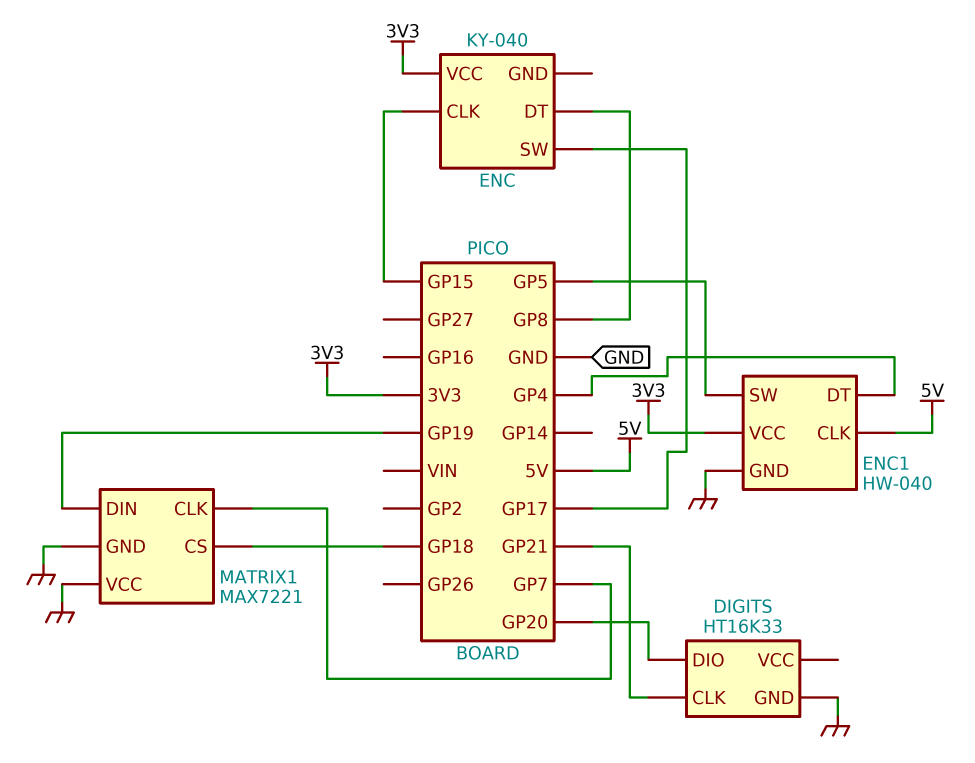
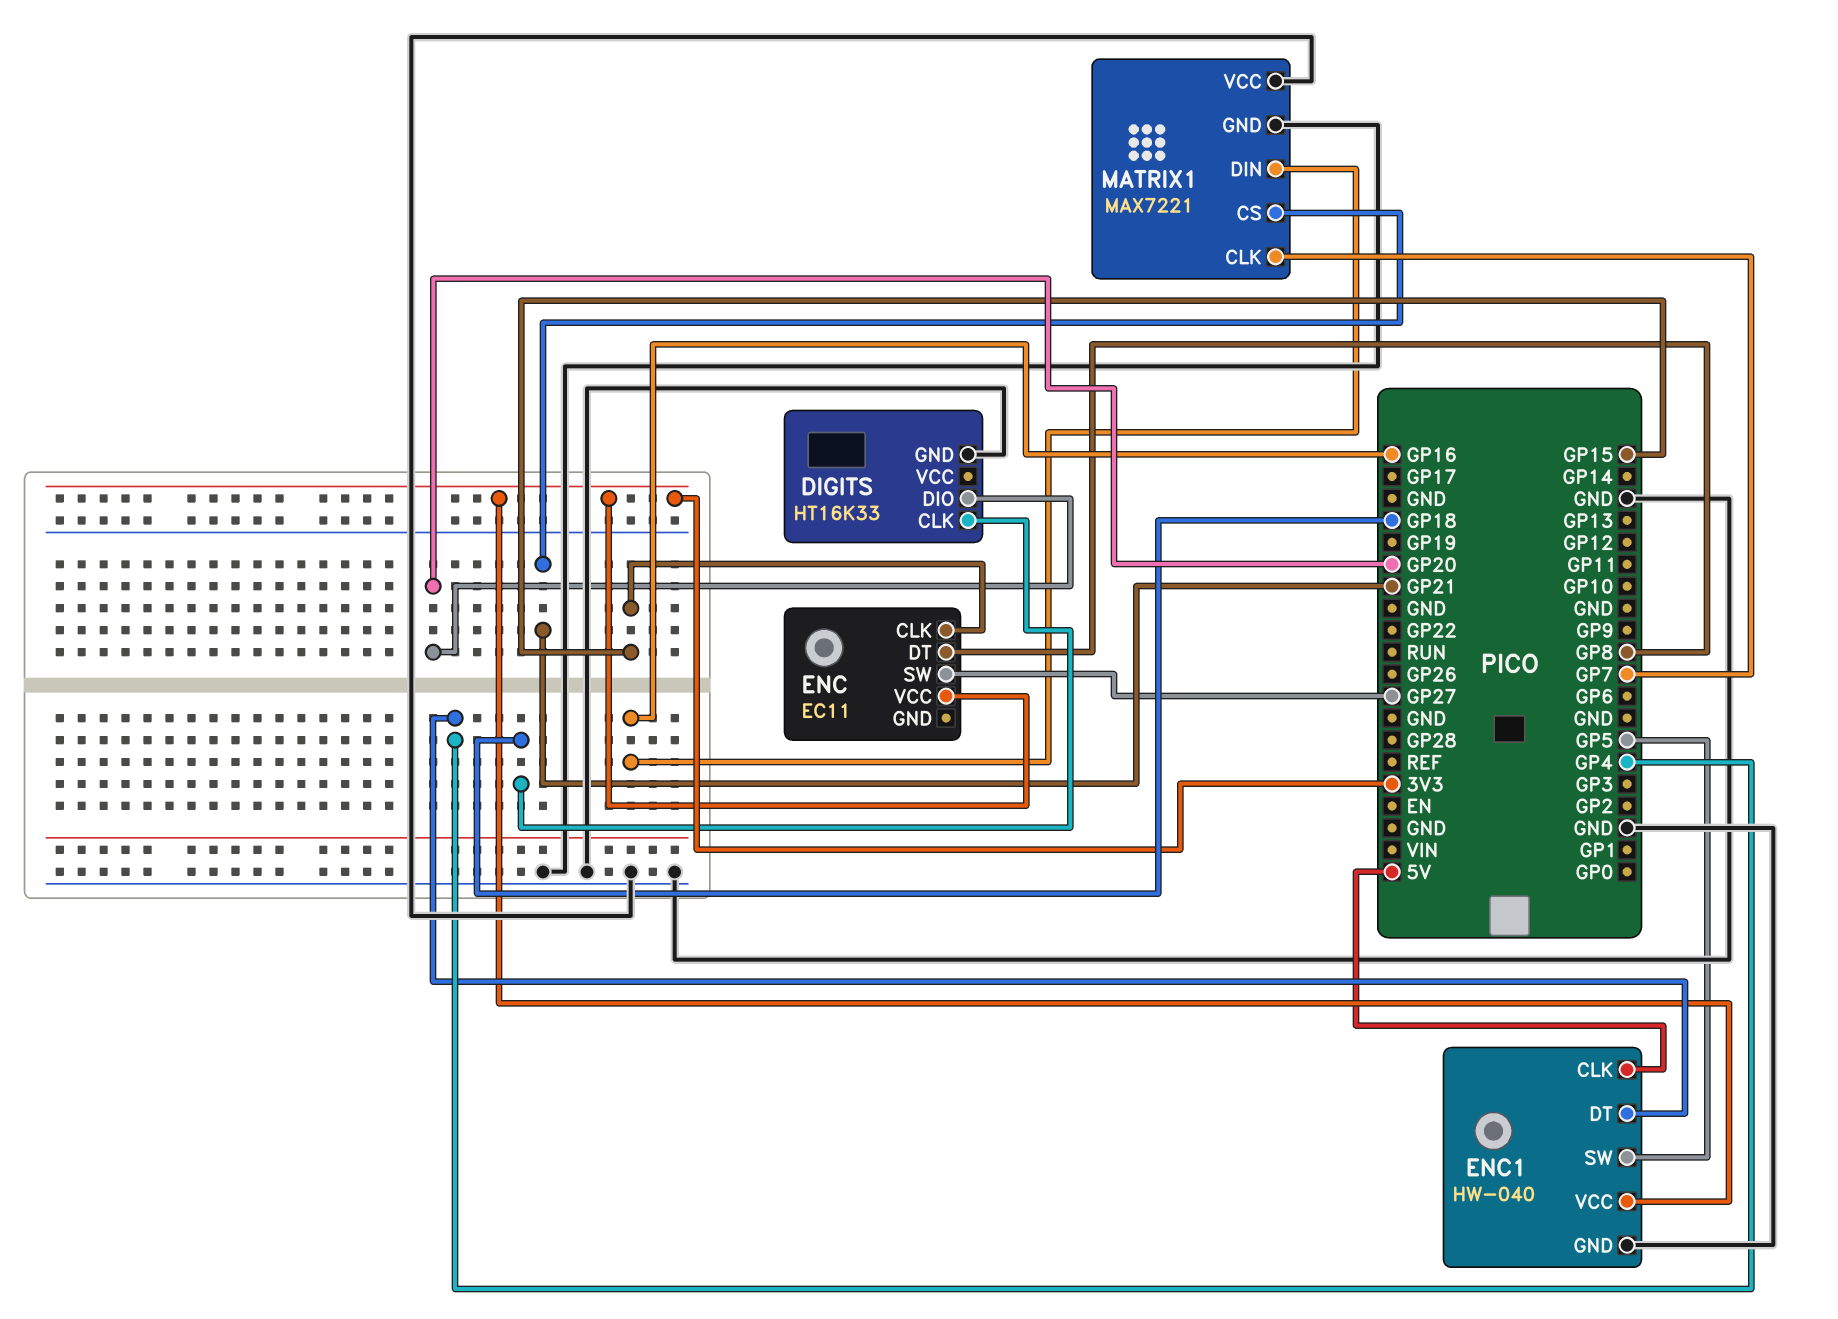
DIGITS pin CLK: GP21 -> GP18
ENC: KY-040 -> EC11
ENC pin SW: GP17 -> GP27
MATRIX1 pin CS: GP18 -> GP21
MATRIX1 pin DIN: GP19 -> GP16

